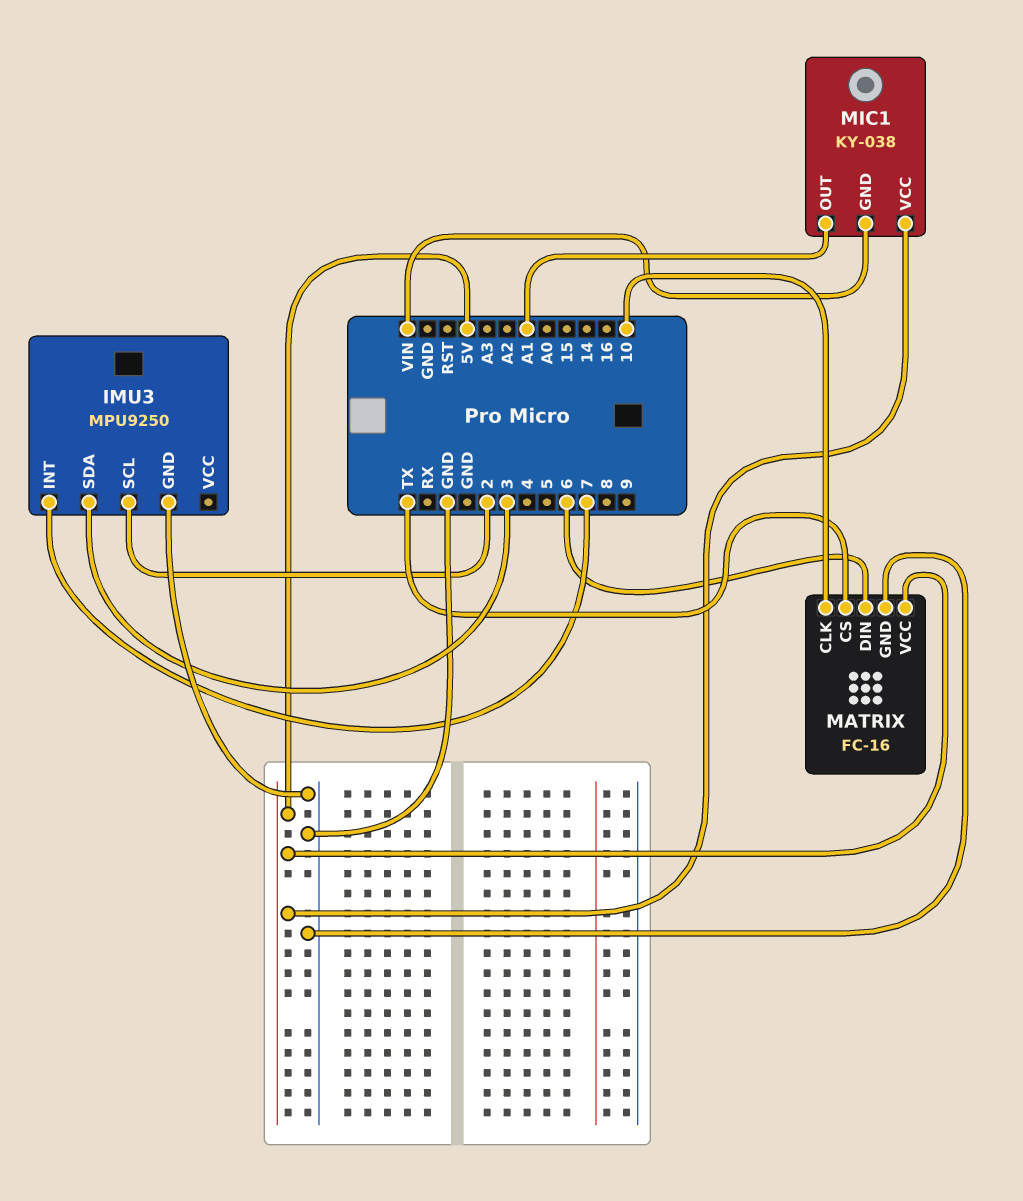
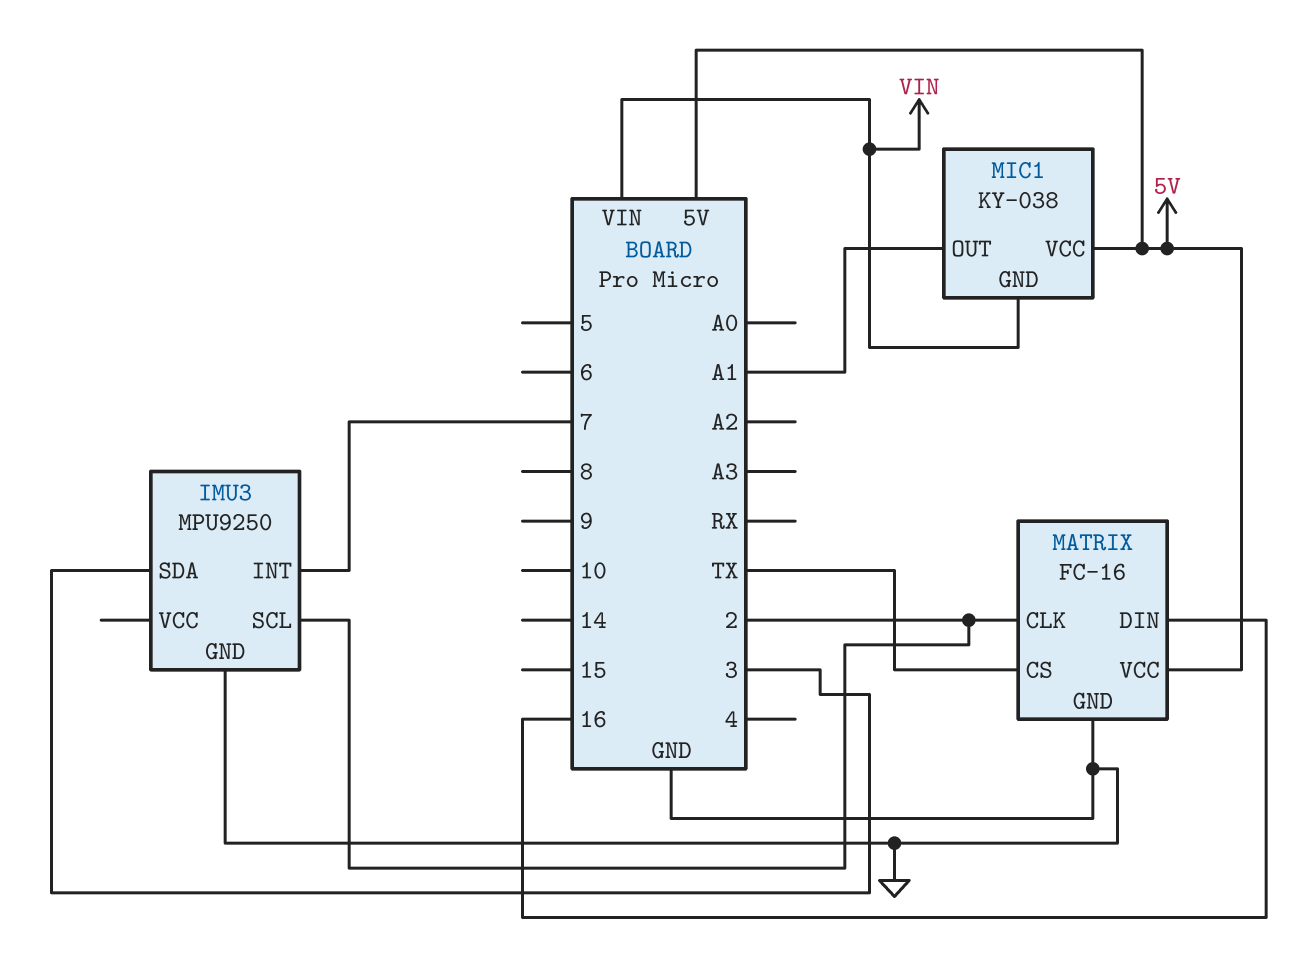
MATRIX pin CLK: 10 -> 2
MATRIX pin DIN: 6 -> 16

